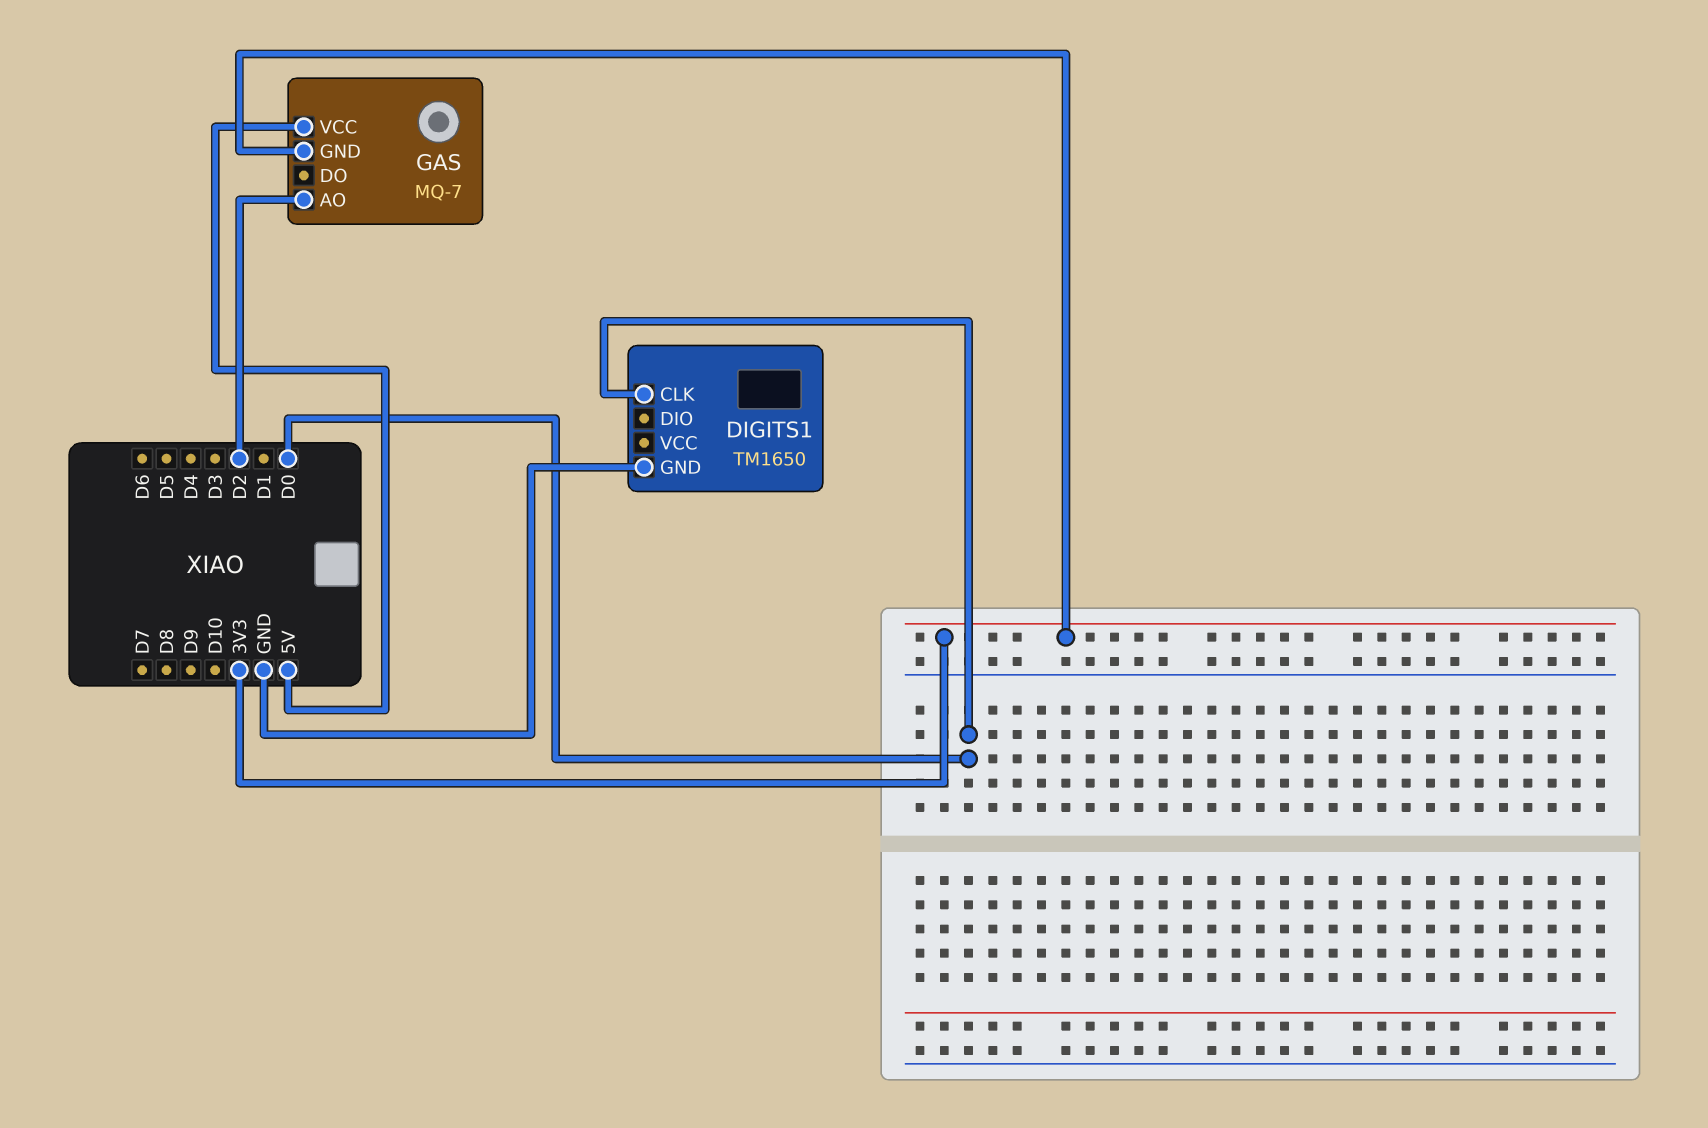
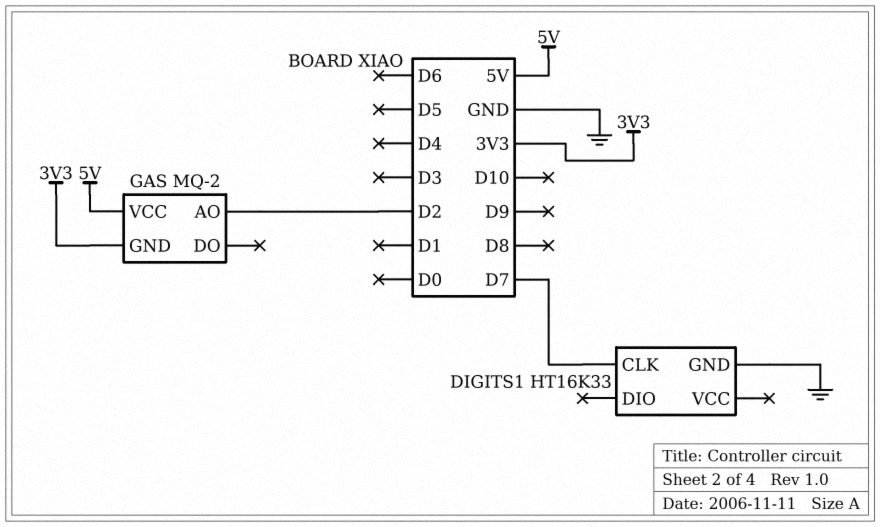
DIGITS1: TM1650 -> HT16K33
DIGITS1 pin CLK: D0 -> D7
GAS: MQ-7 -> MQ-2

